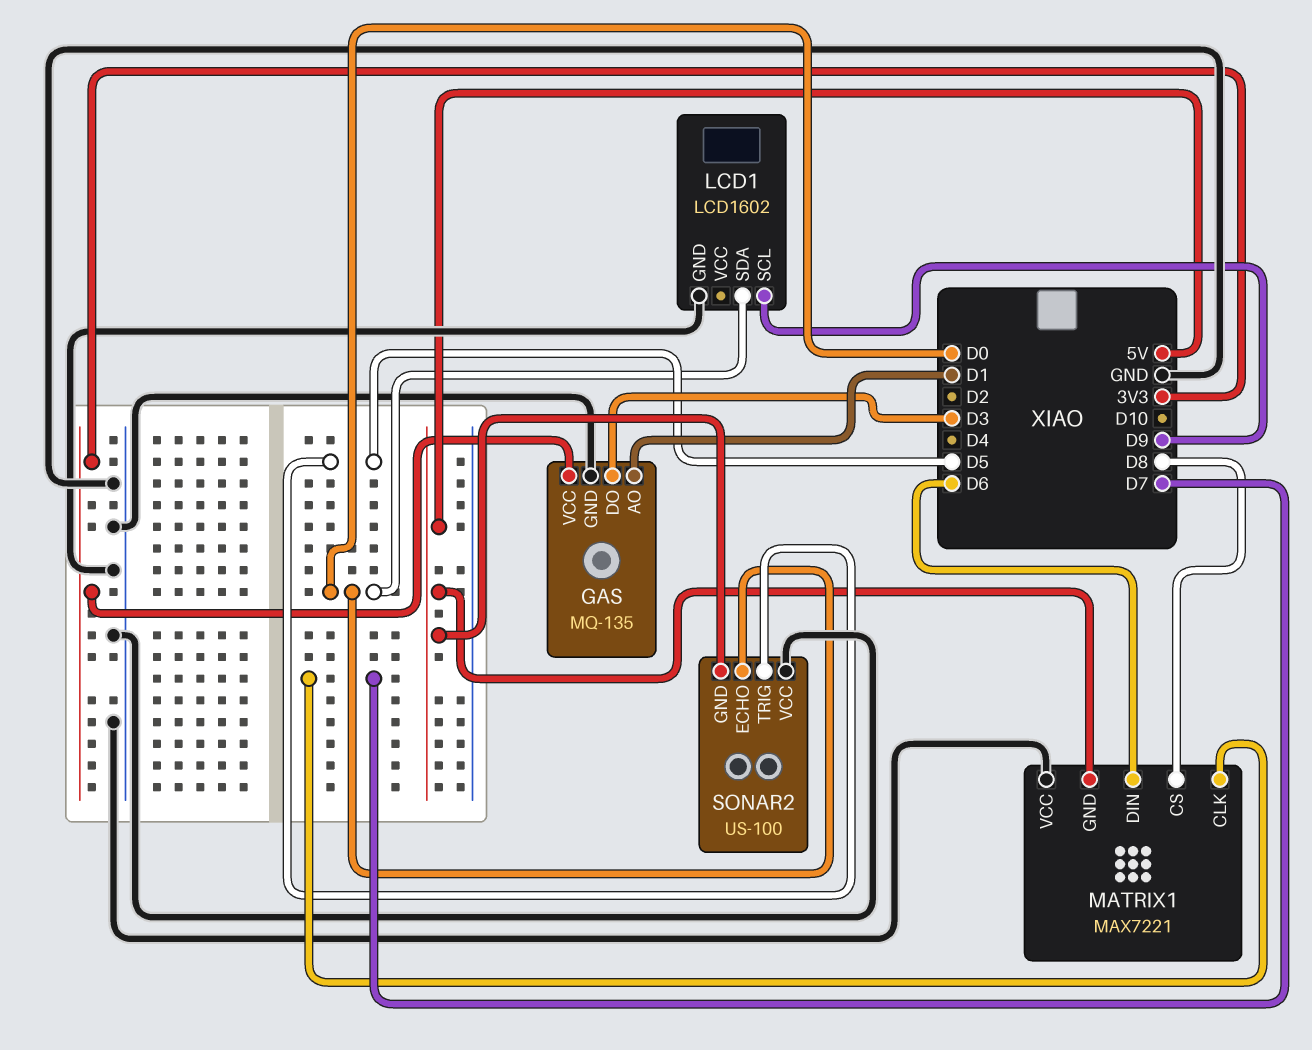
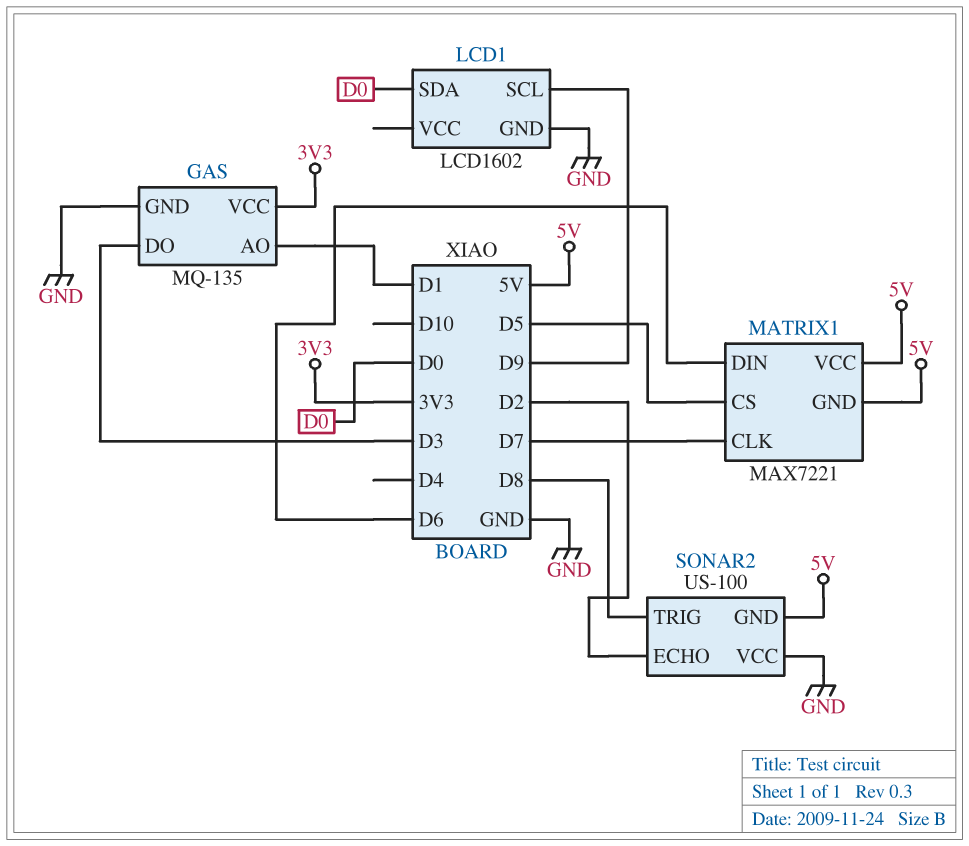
MATRIX1 pin CS: D8 -> D5
MATRIX1 pin VCC: GND -> 5V
SONAR2 pin ECHO: D0 -> D2
SONAR2 pin TRIG: D5 -> D8

